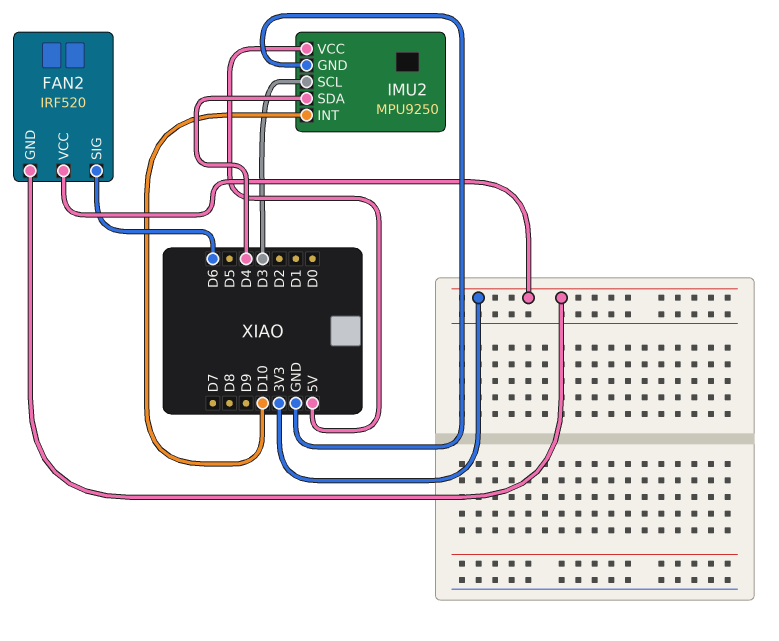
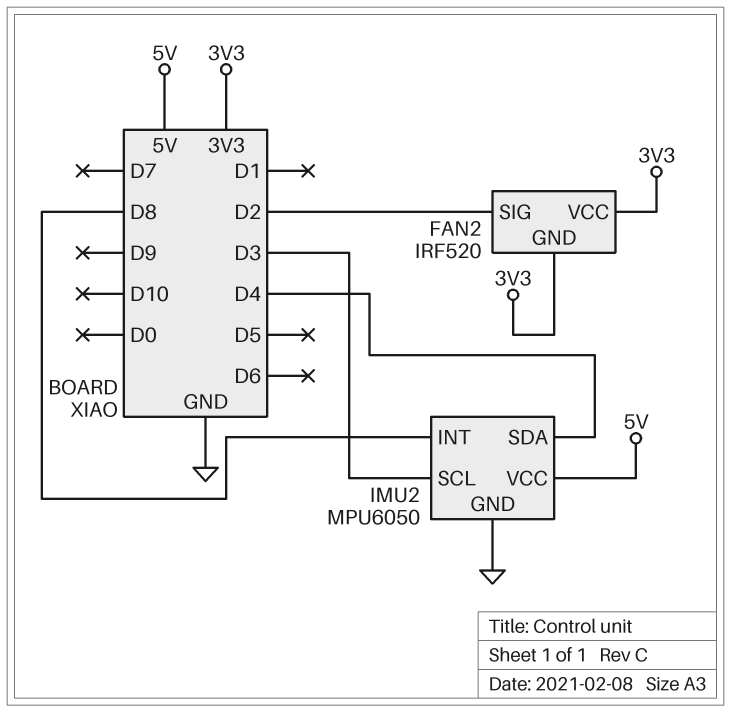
FAN2 pin SIG: D6 -> D2
IMU2: MPU9250 -> MPU6050
IMU2 pin INT: D10 -> D8

